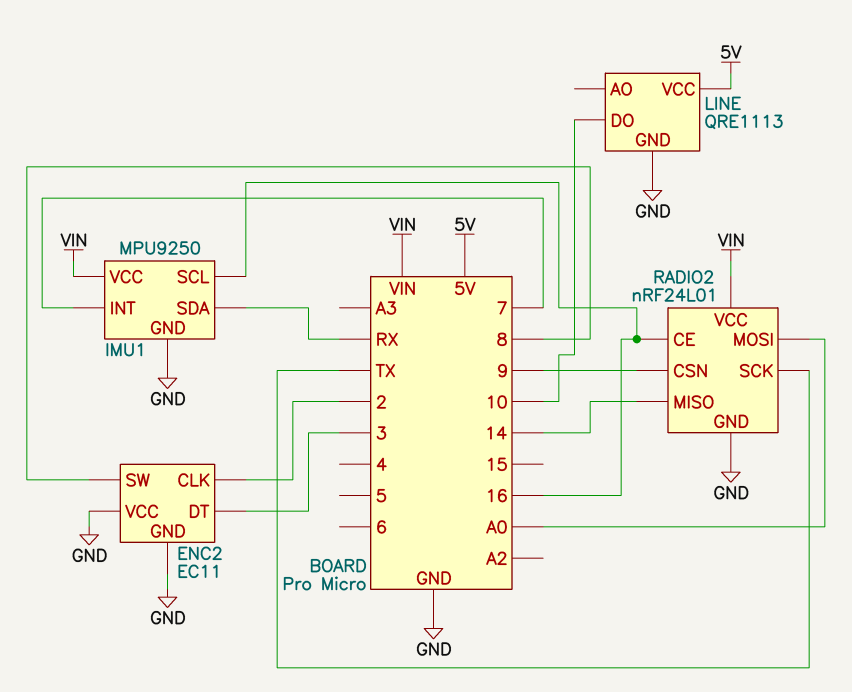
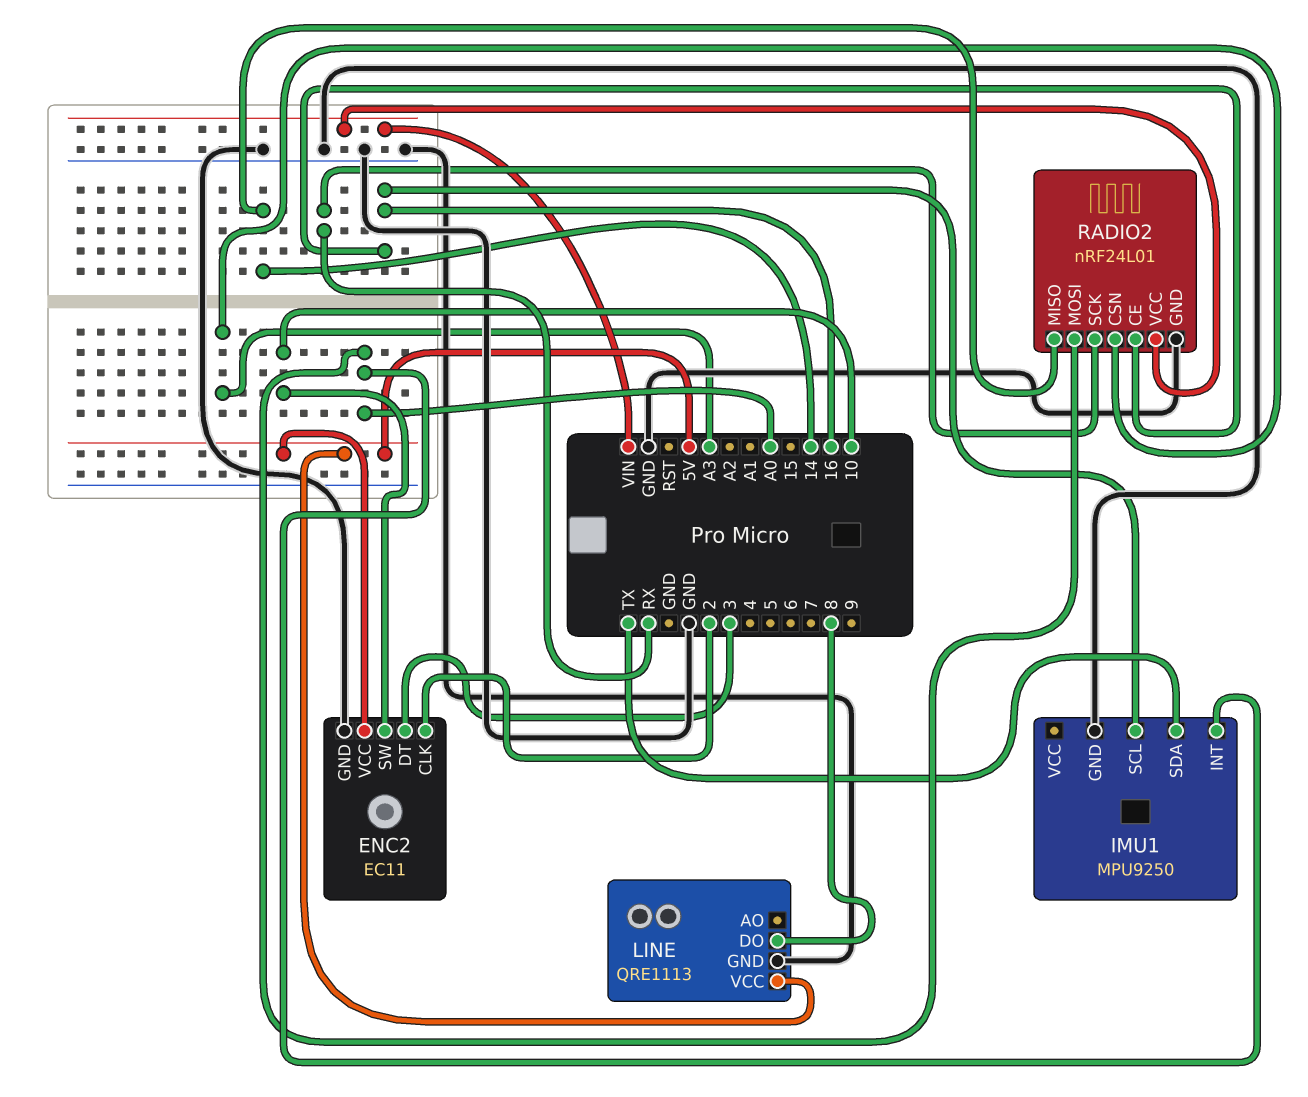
ENC2 pin SW: 8 -> 10
ENC2 pin VCC: GND -> 5V
IMU1 pin INT: 7 -> A0
IMU1 pin SDA: RX -> TX
IMU1 pin VCC: VIN -> none
LINE pin DO: 10 -> 8
RADIO2 pin CSN: 9 -> A3
RADIO2 pin SCK: TX -> RX

